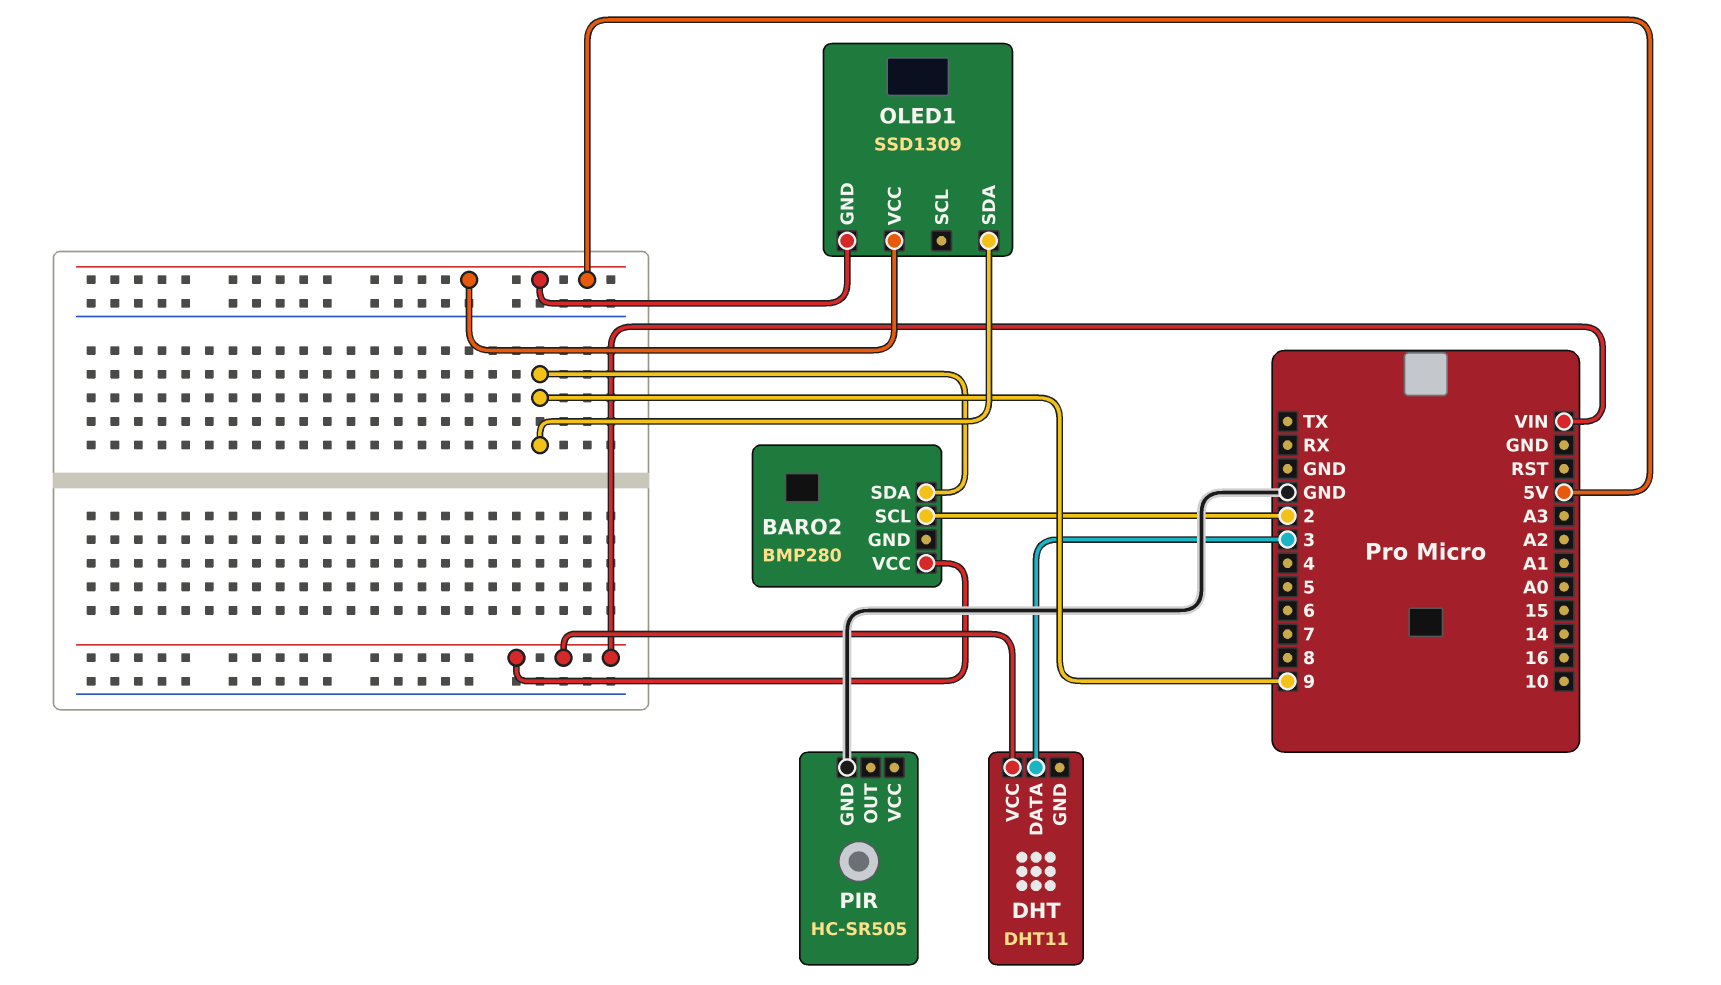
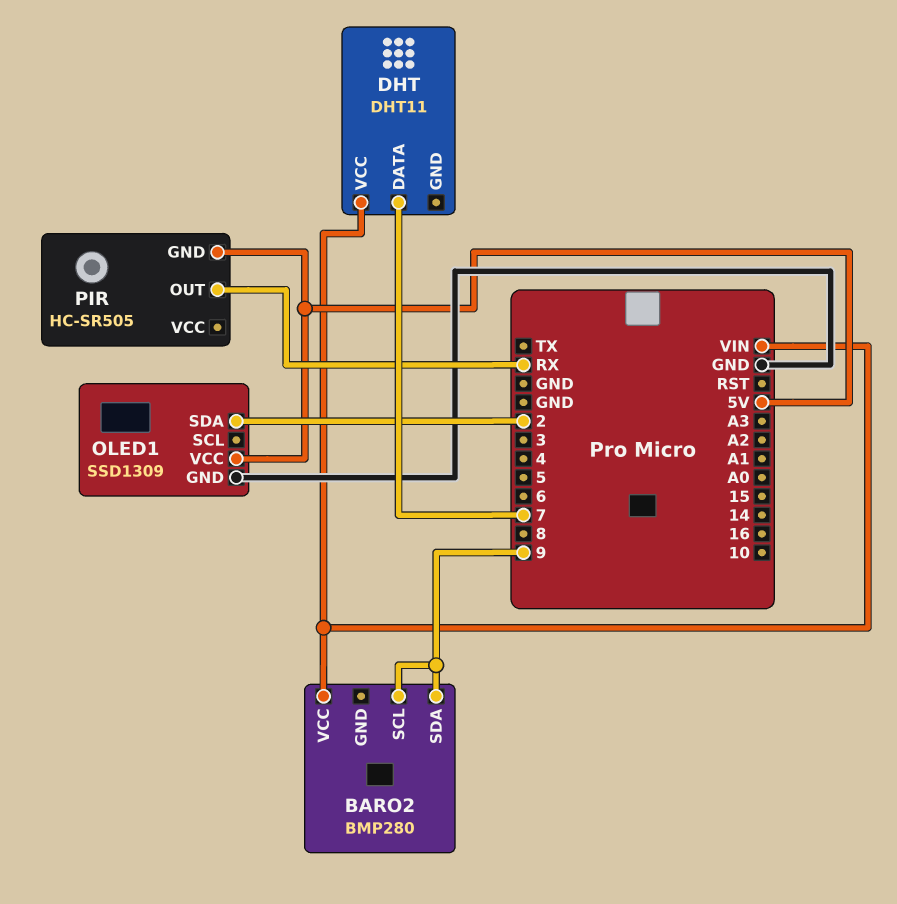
BARO2 pin SCL: 2 -> 9
DHT pin DATA: 3 -> 7
OLED1 pin GND: 5V -> GND
OLED1 pin SDA: 9 -> 2
PIR pin GND: GND -> 5V
PIR pin OUT: none -> RX

